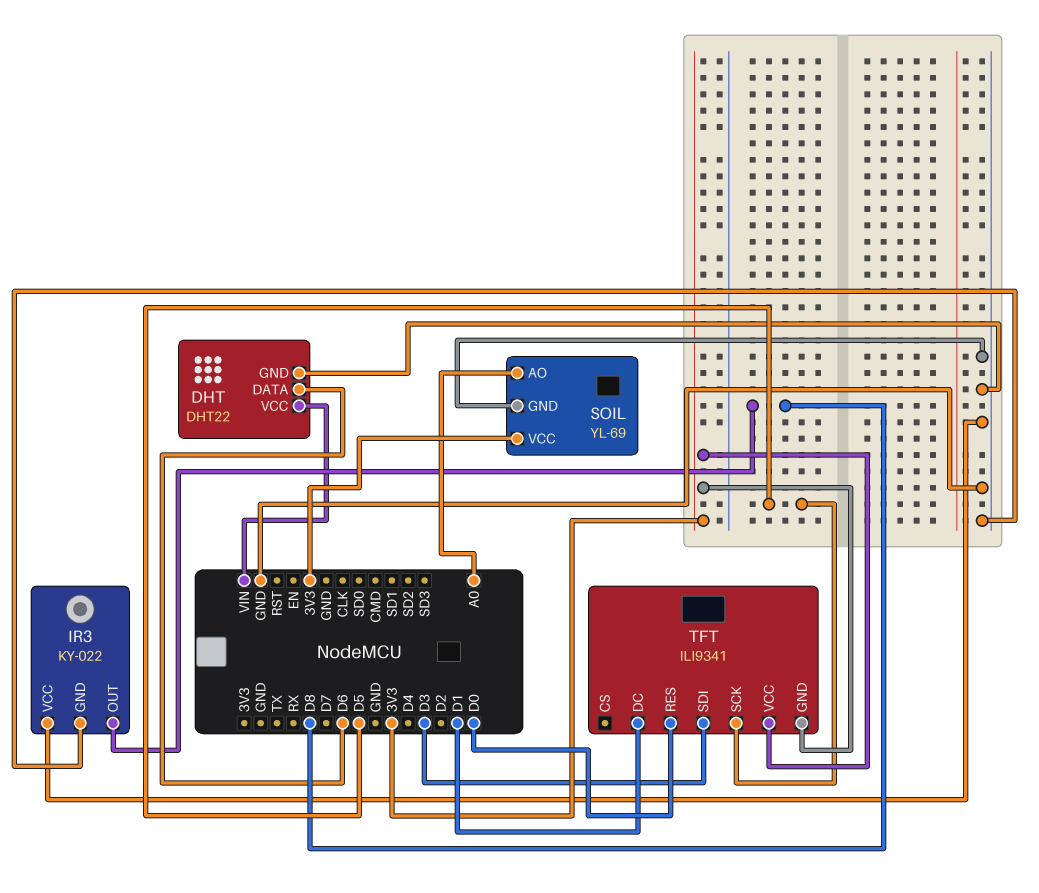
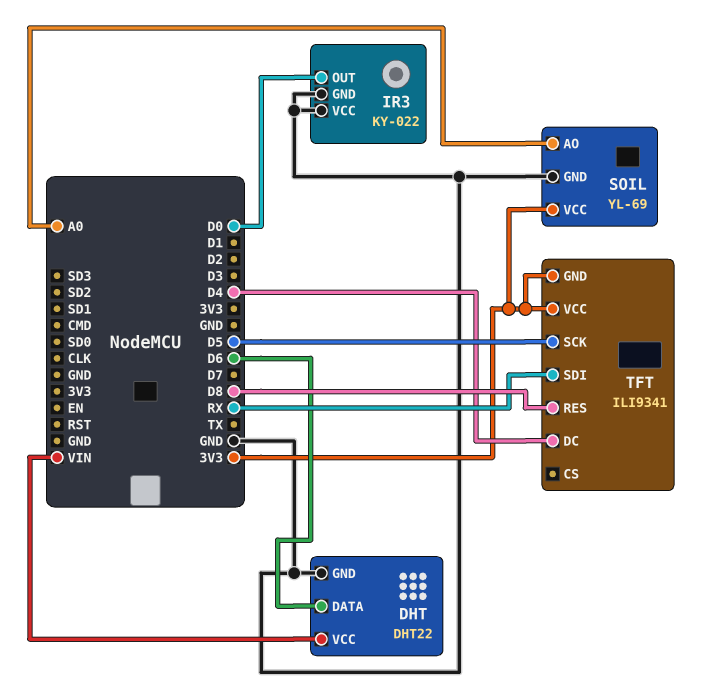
IR3 pin OUT: D8 -> D0
TFT pin DC: D1 -> D4
TFT pin RES: D0 -> D8
TFT pin SDI: D3 -> RX

